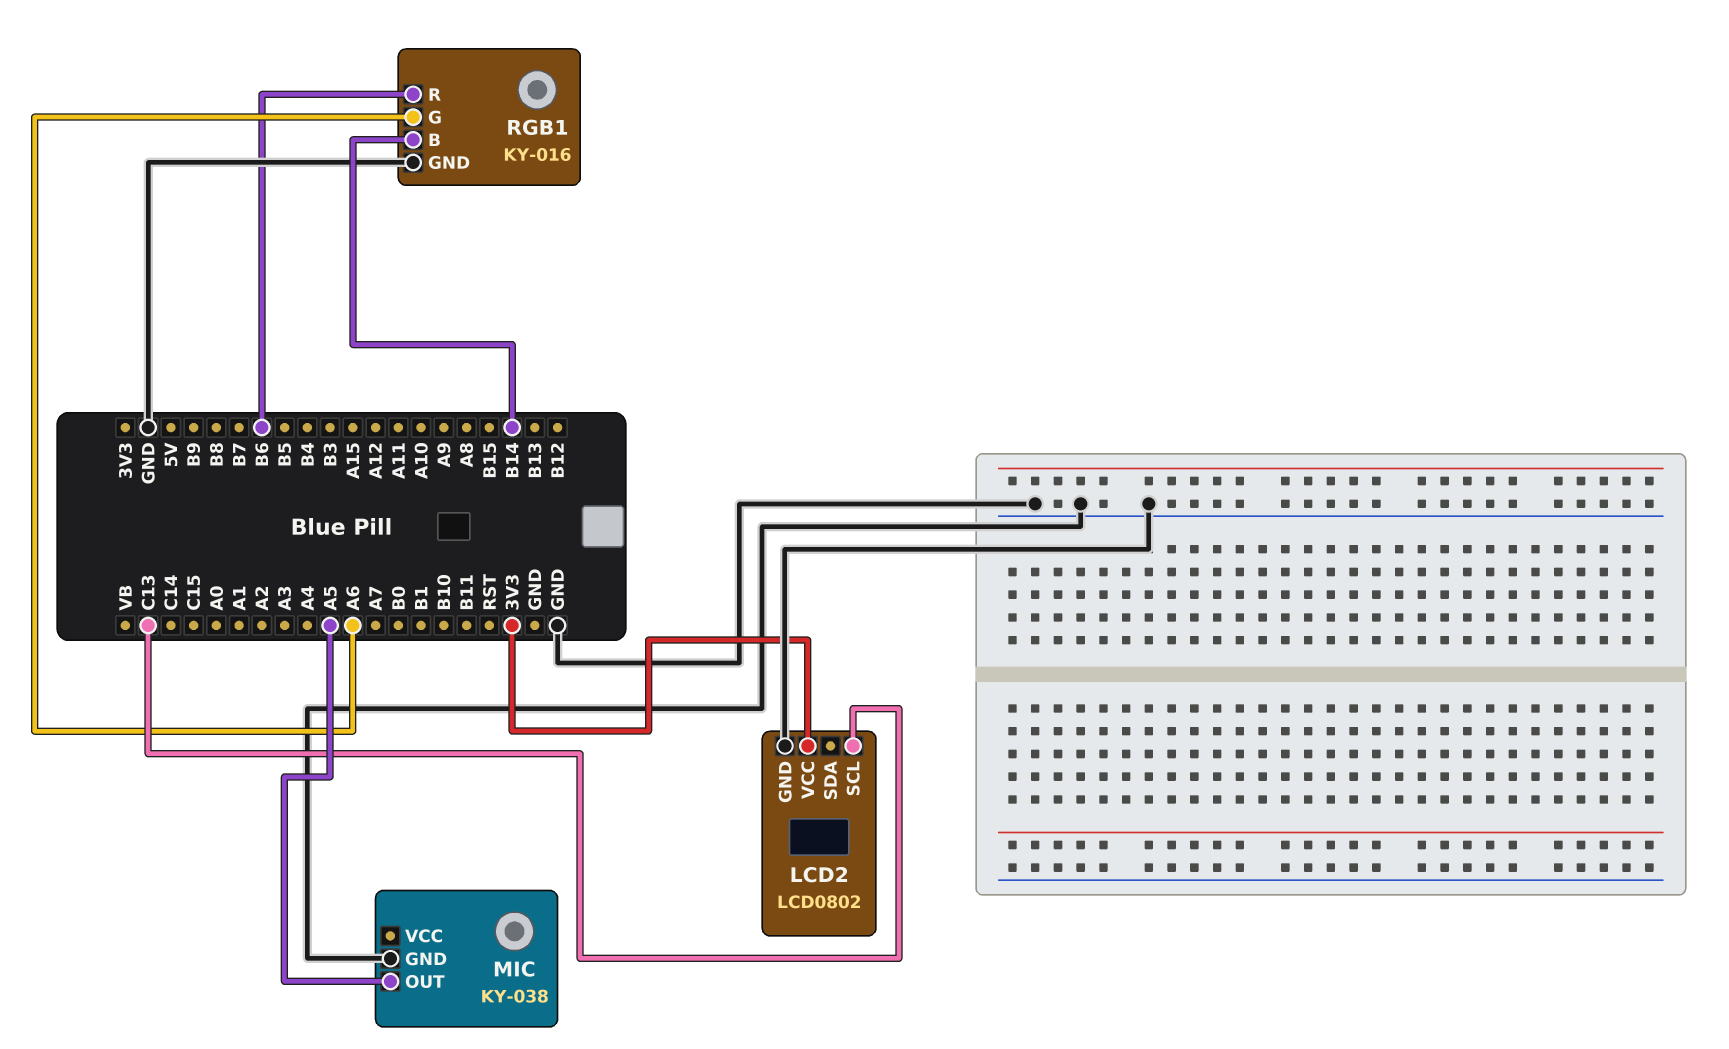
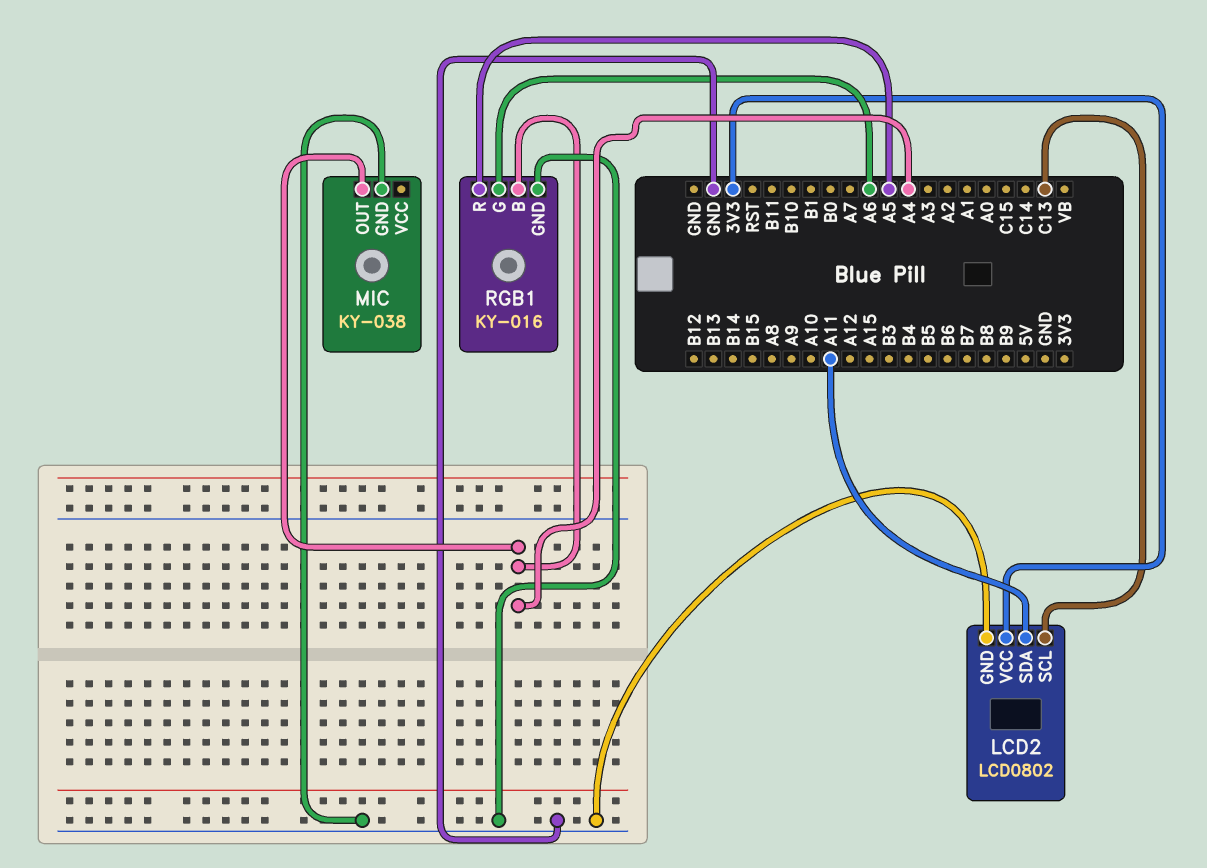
LCD2 pin SDA: none -> A11
MIC pin OUT: A5 -> A4
RGB1 pin B: B14 -> A4
RGB1 pin R: B6 -> A5

